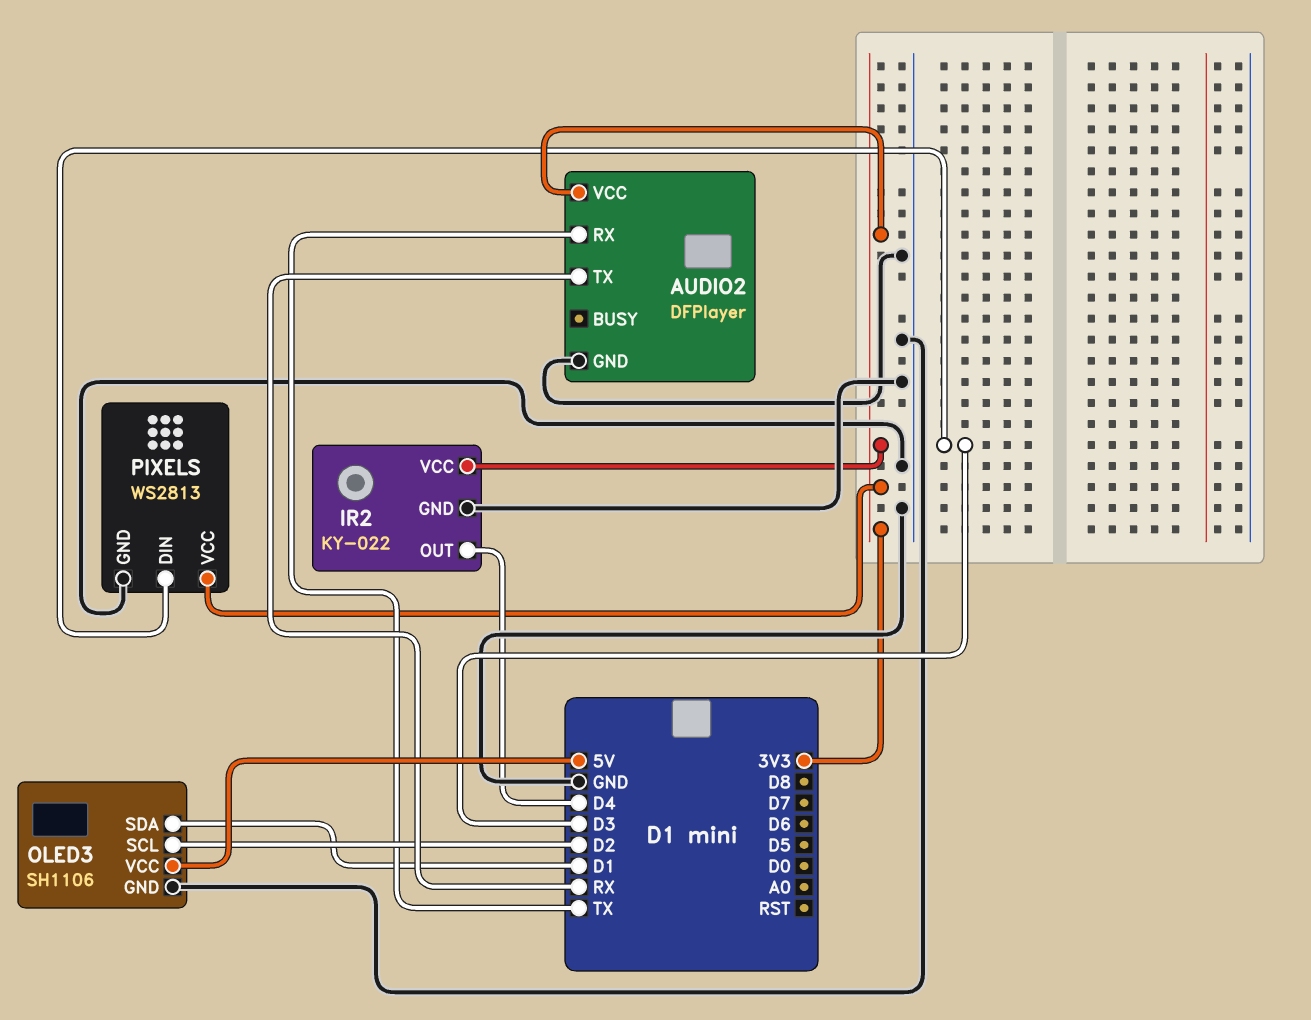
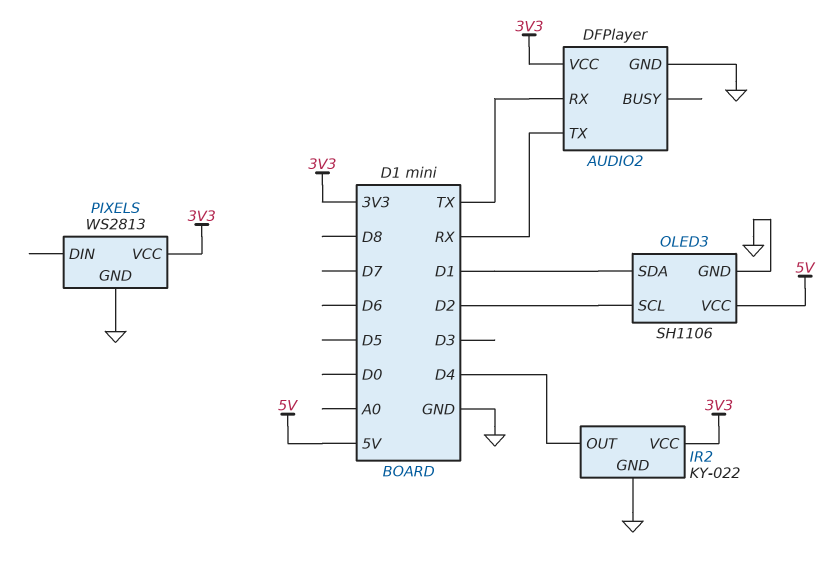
PIXELS pin DIN: D3 -> none

